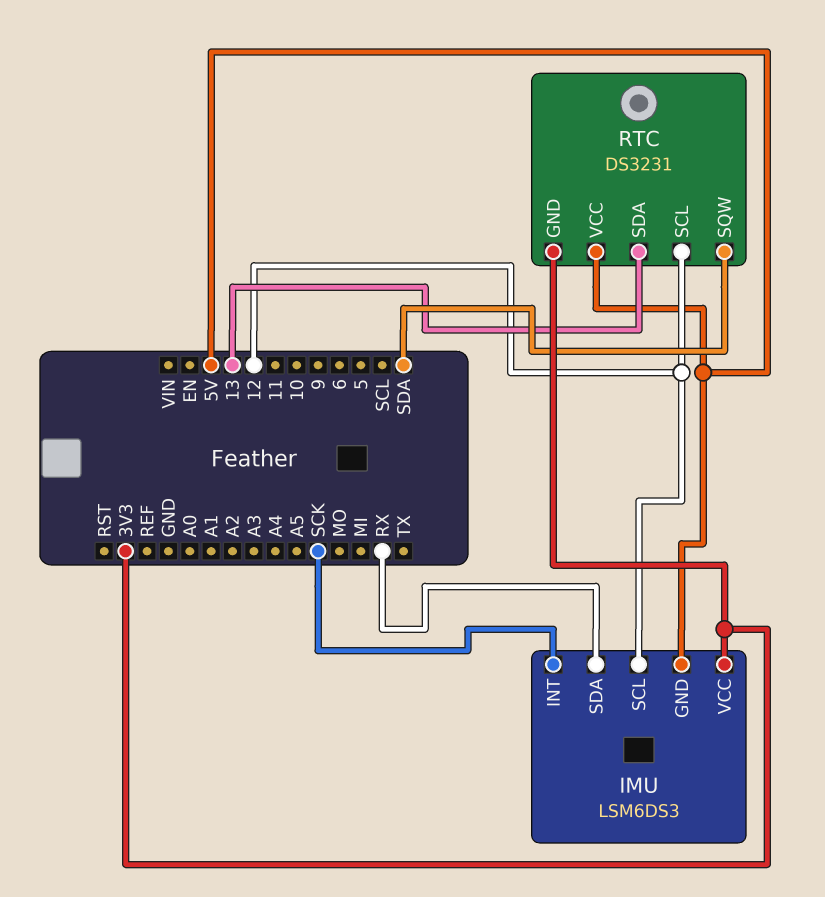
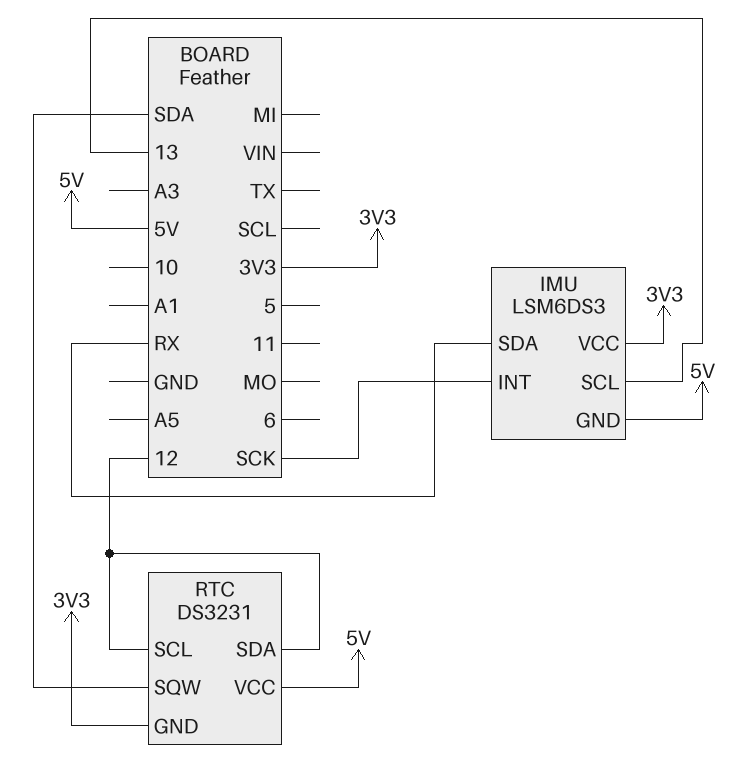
IMU pin SCL: 12 -> 13
RTC pin SDA: 13 -> 12

